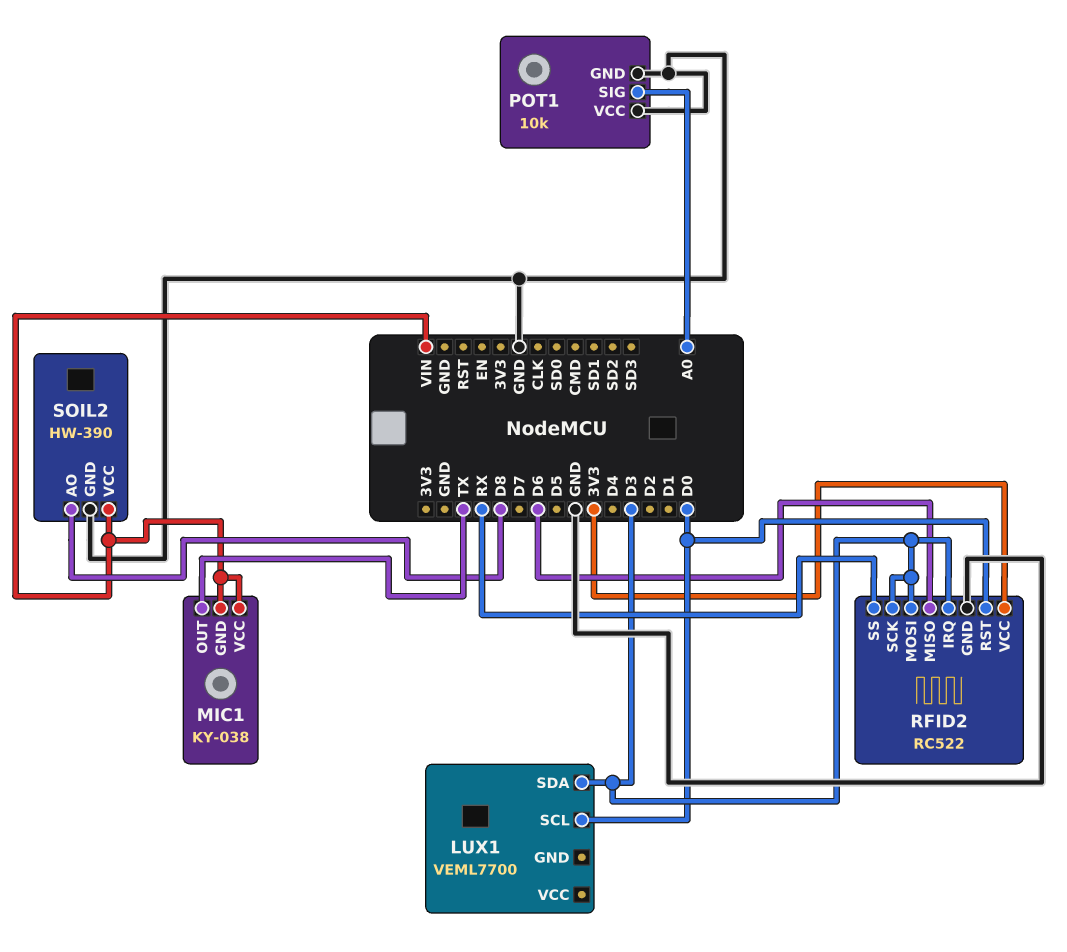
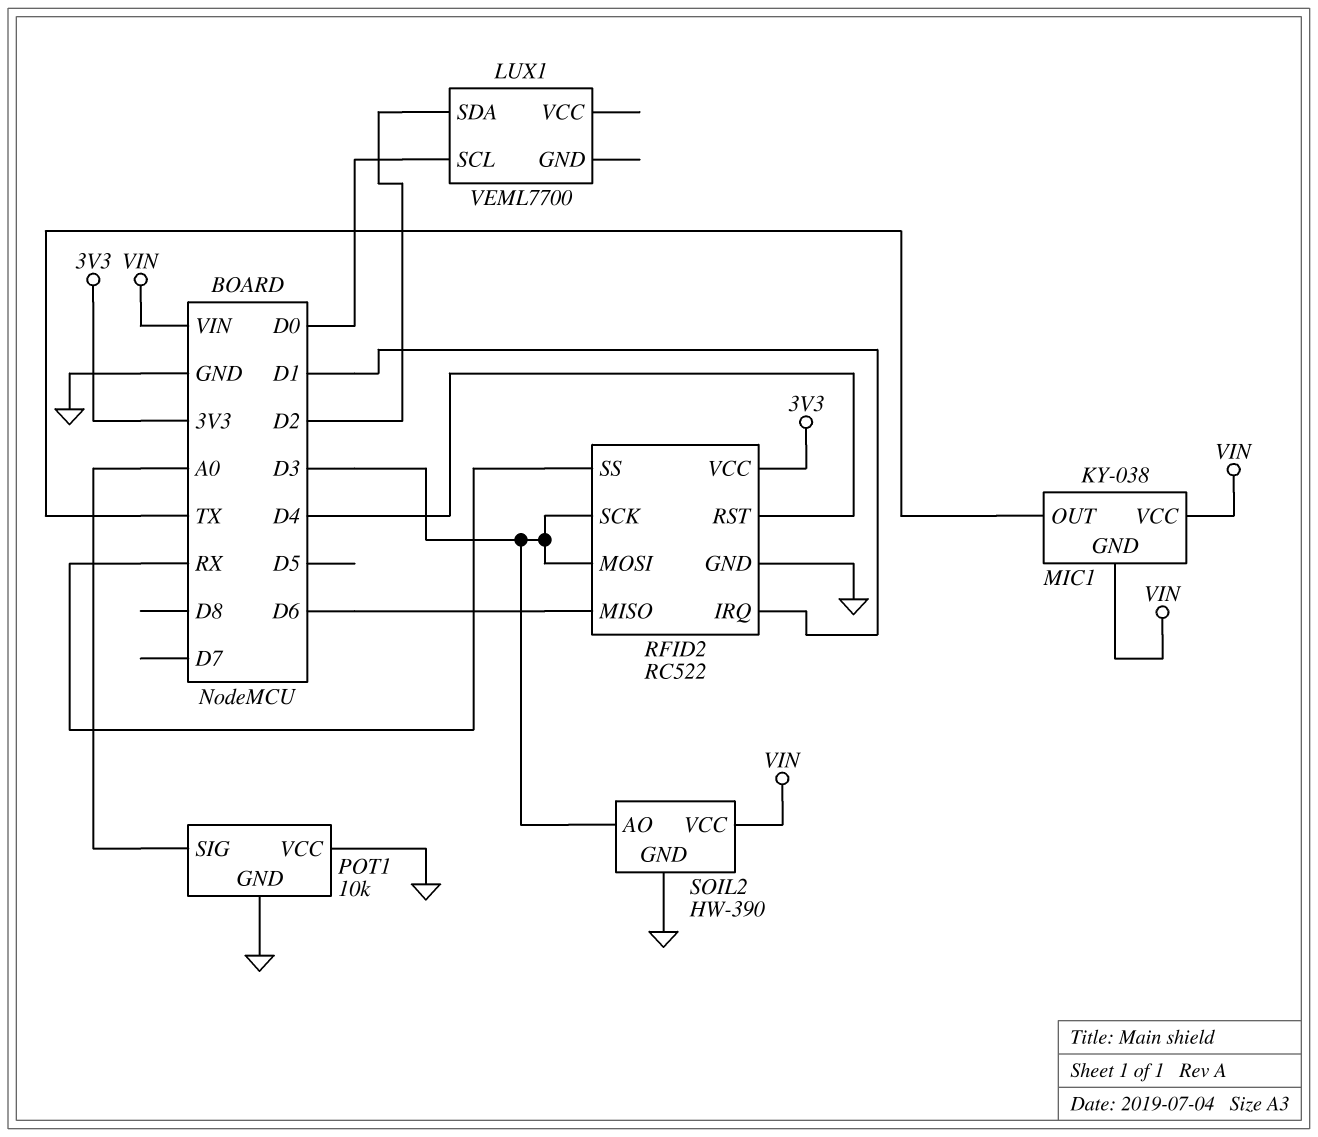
LUX1 pin SDA: D3 -> D2
RFID2 pin IRQ: D3 -> D1
RFID2 pin RST: D0 -> D4
SOIL2 pin AO: D8 -> D3

